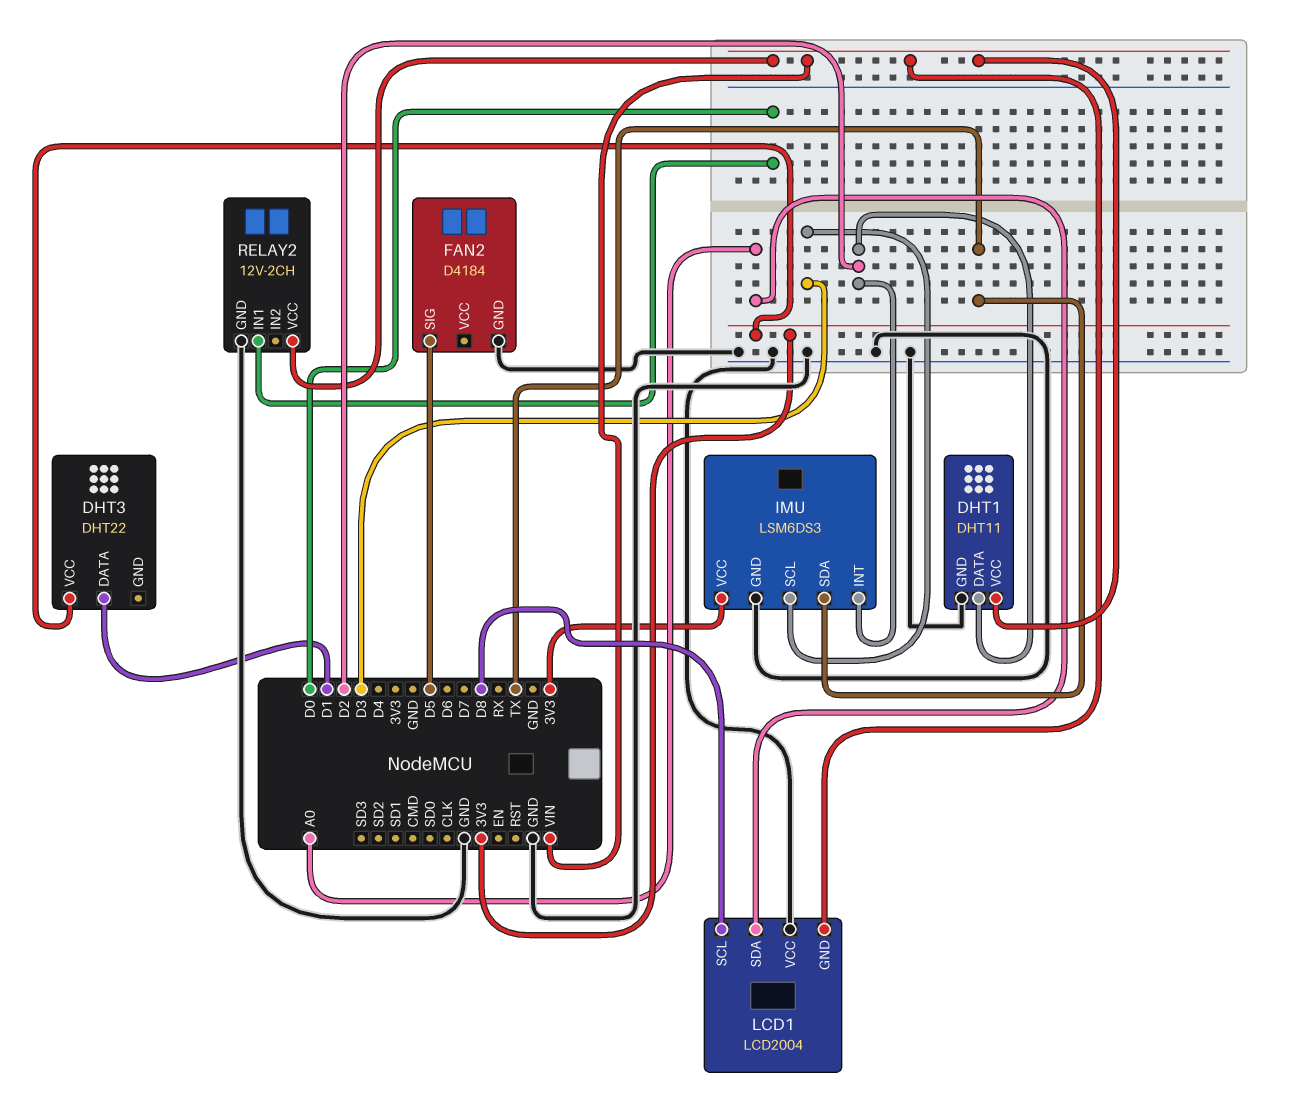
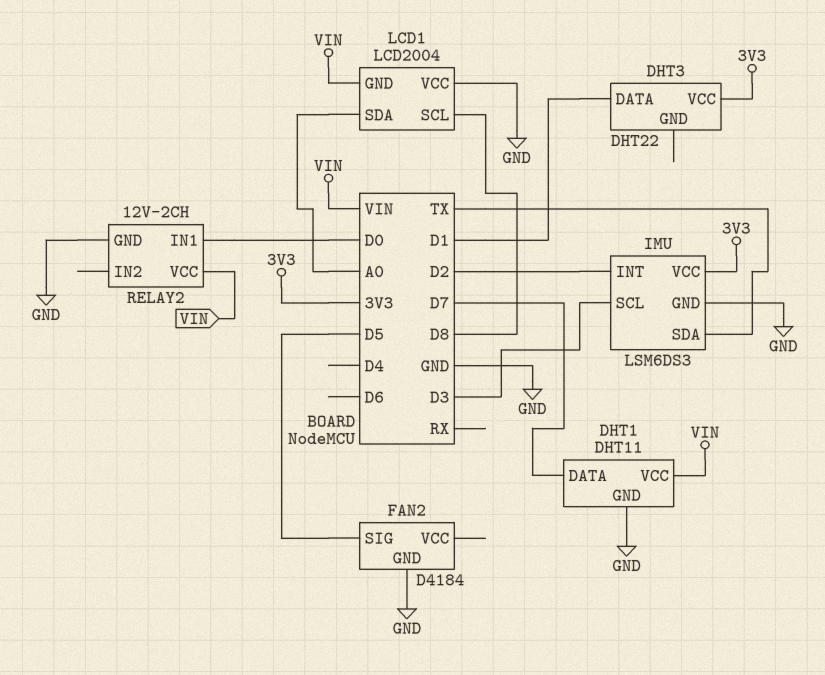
DHT1 pin DATA: D2 -> D7

